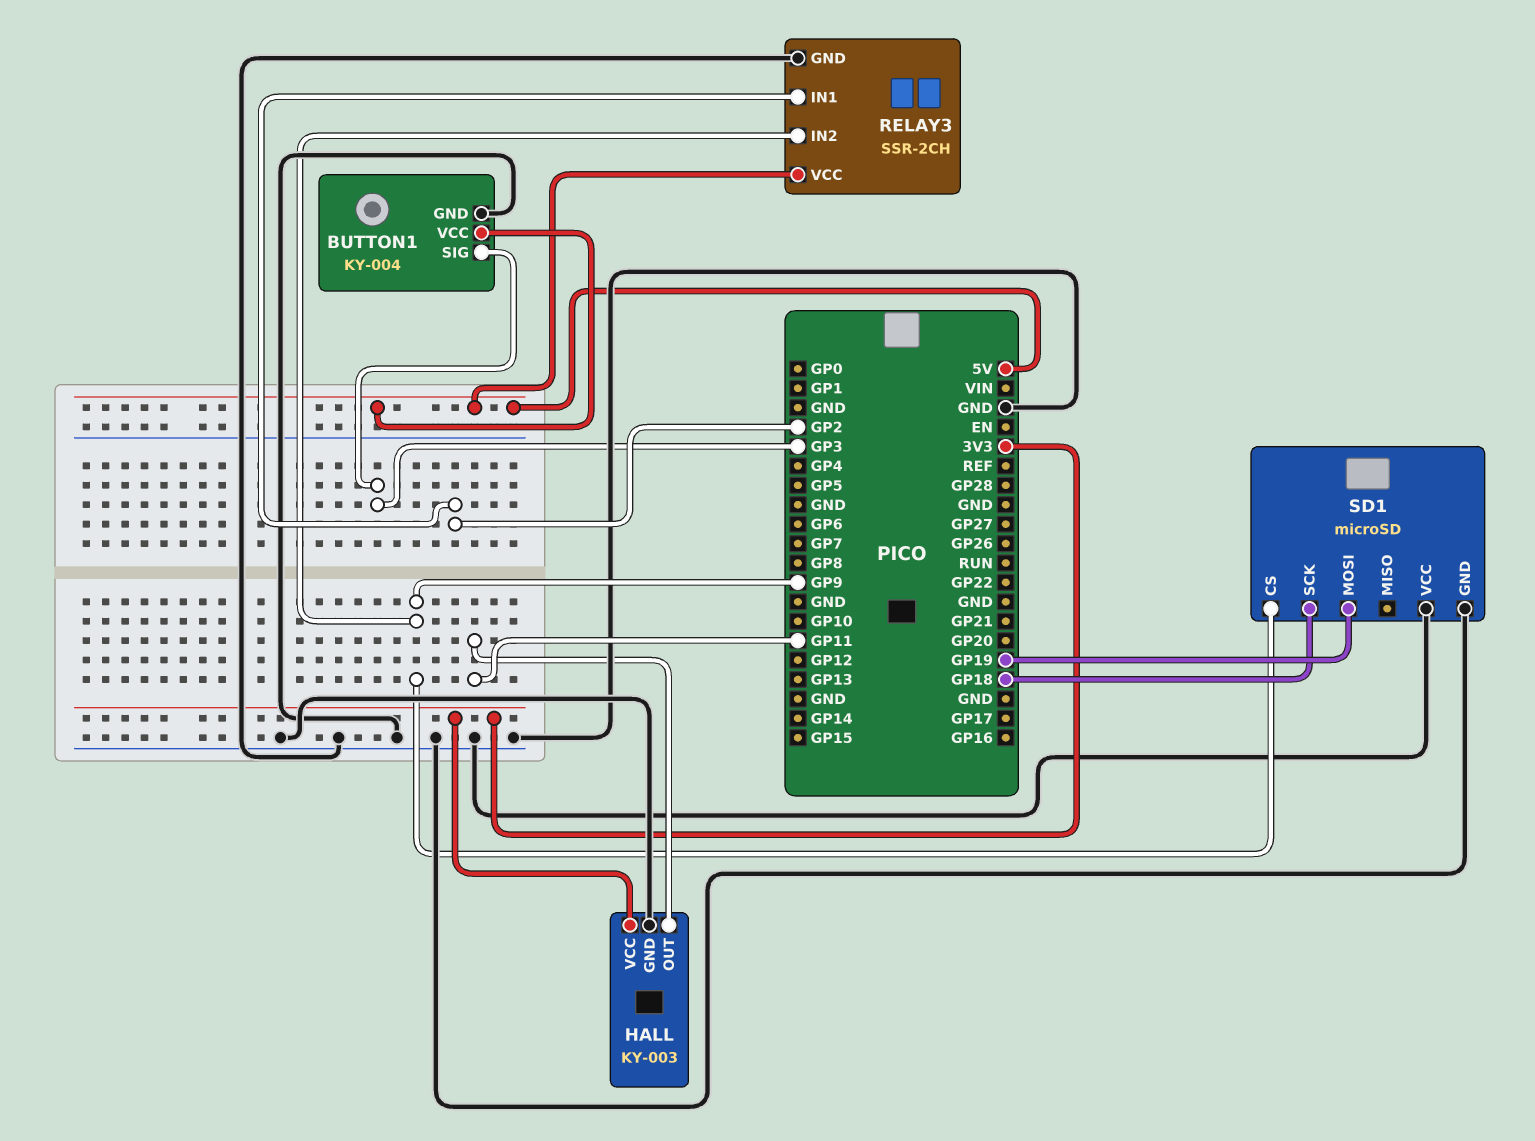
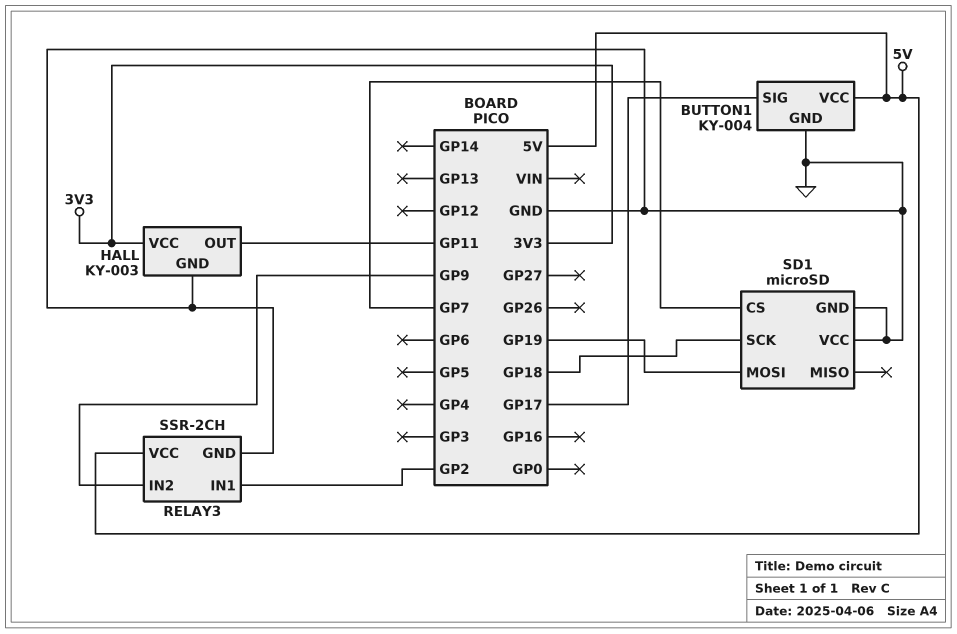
BUTTON1 pin SIG: GP3 -> GP17
SD1 pin CS: GP9 -> GP7

